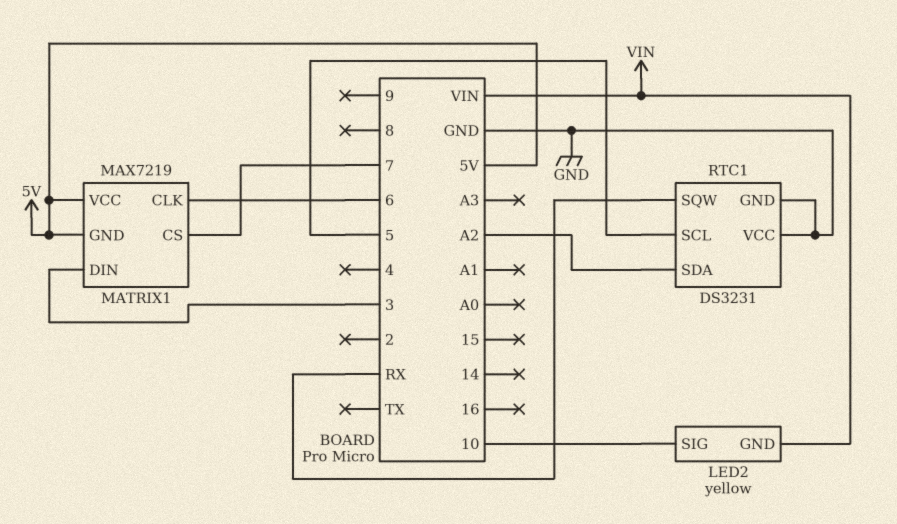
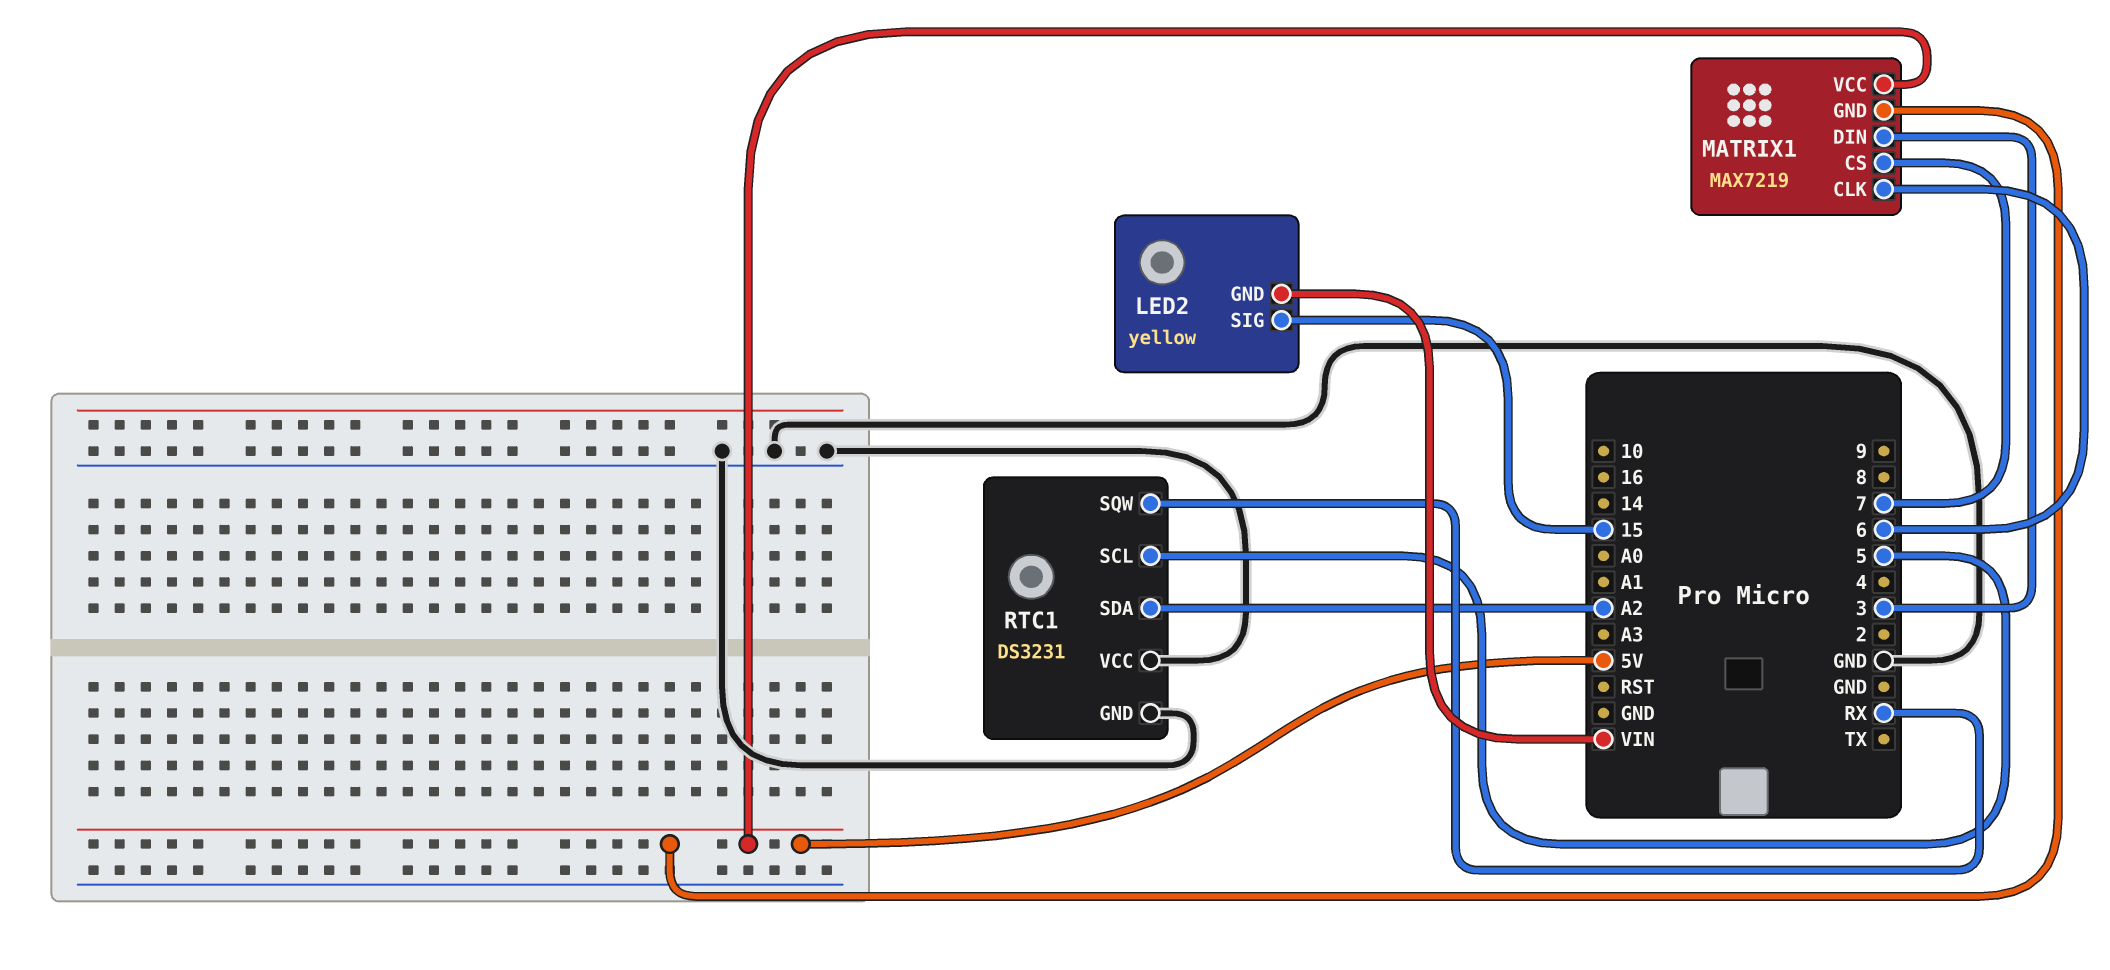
LED2 pin SIG: 10 -> 15

